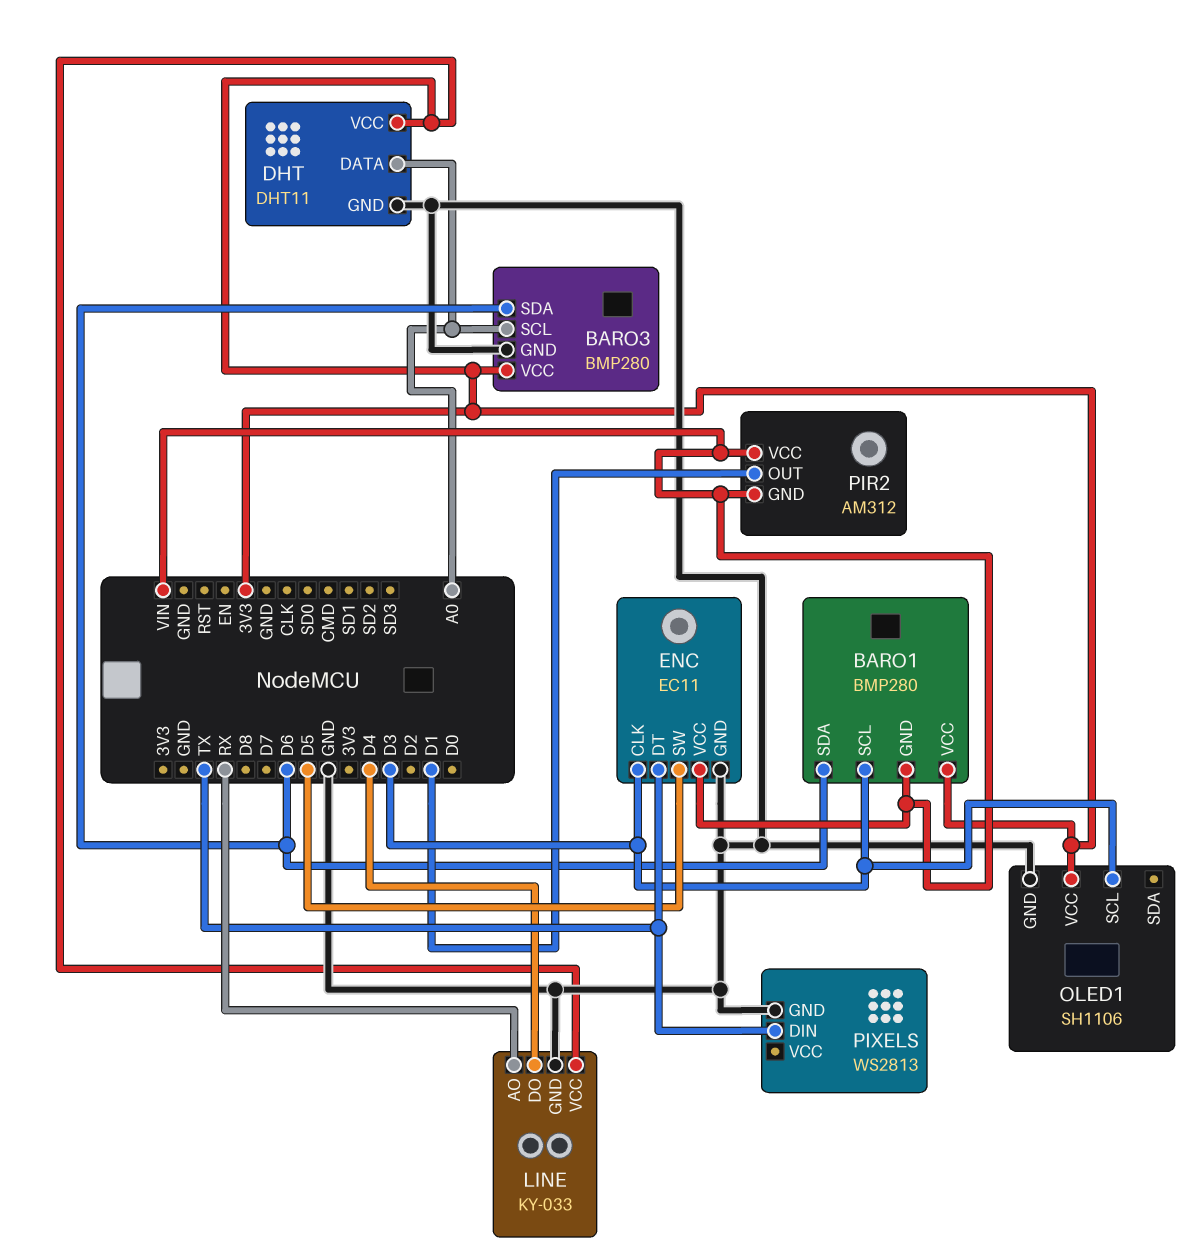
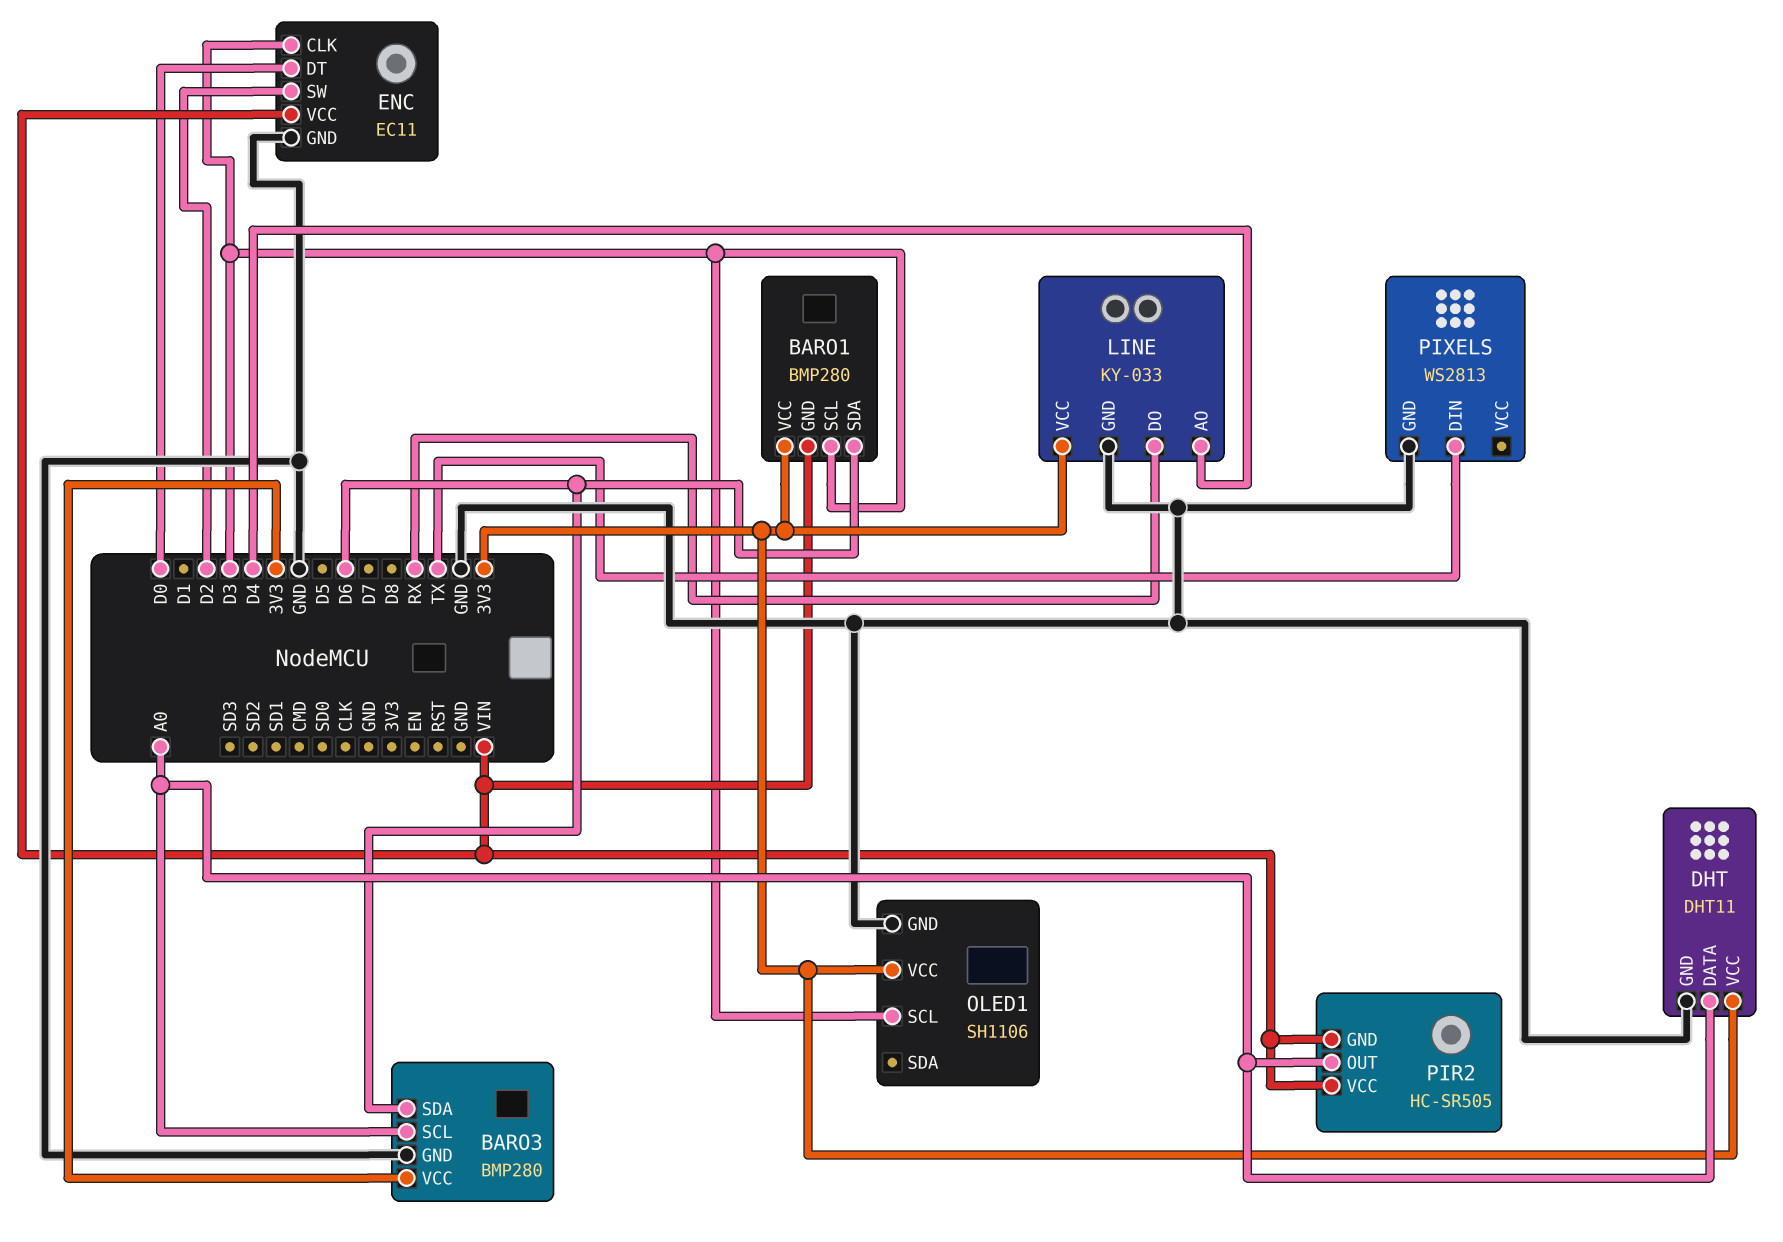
ENC pin DT: TX -> D0
ENC pin SW: D5 -> D2
LINE pin AO: RX -> D4
LINE pin DO: D4 -> RX
PIR2: AM312 -> HC-SR505
PIR2 pin OUT: D1 -> A0

